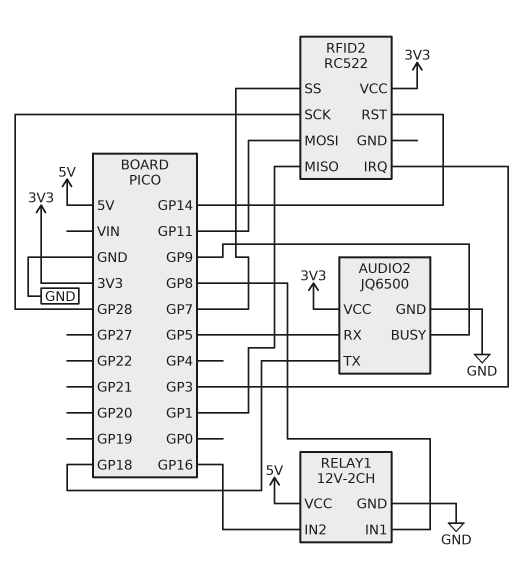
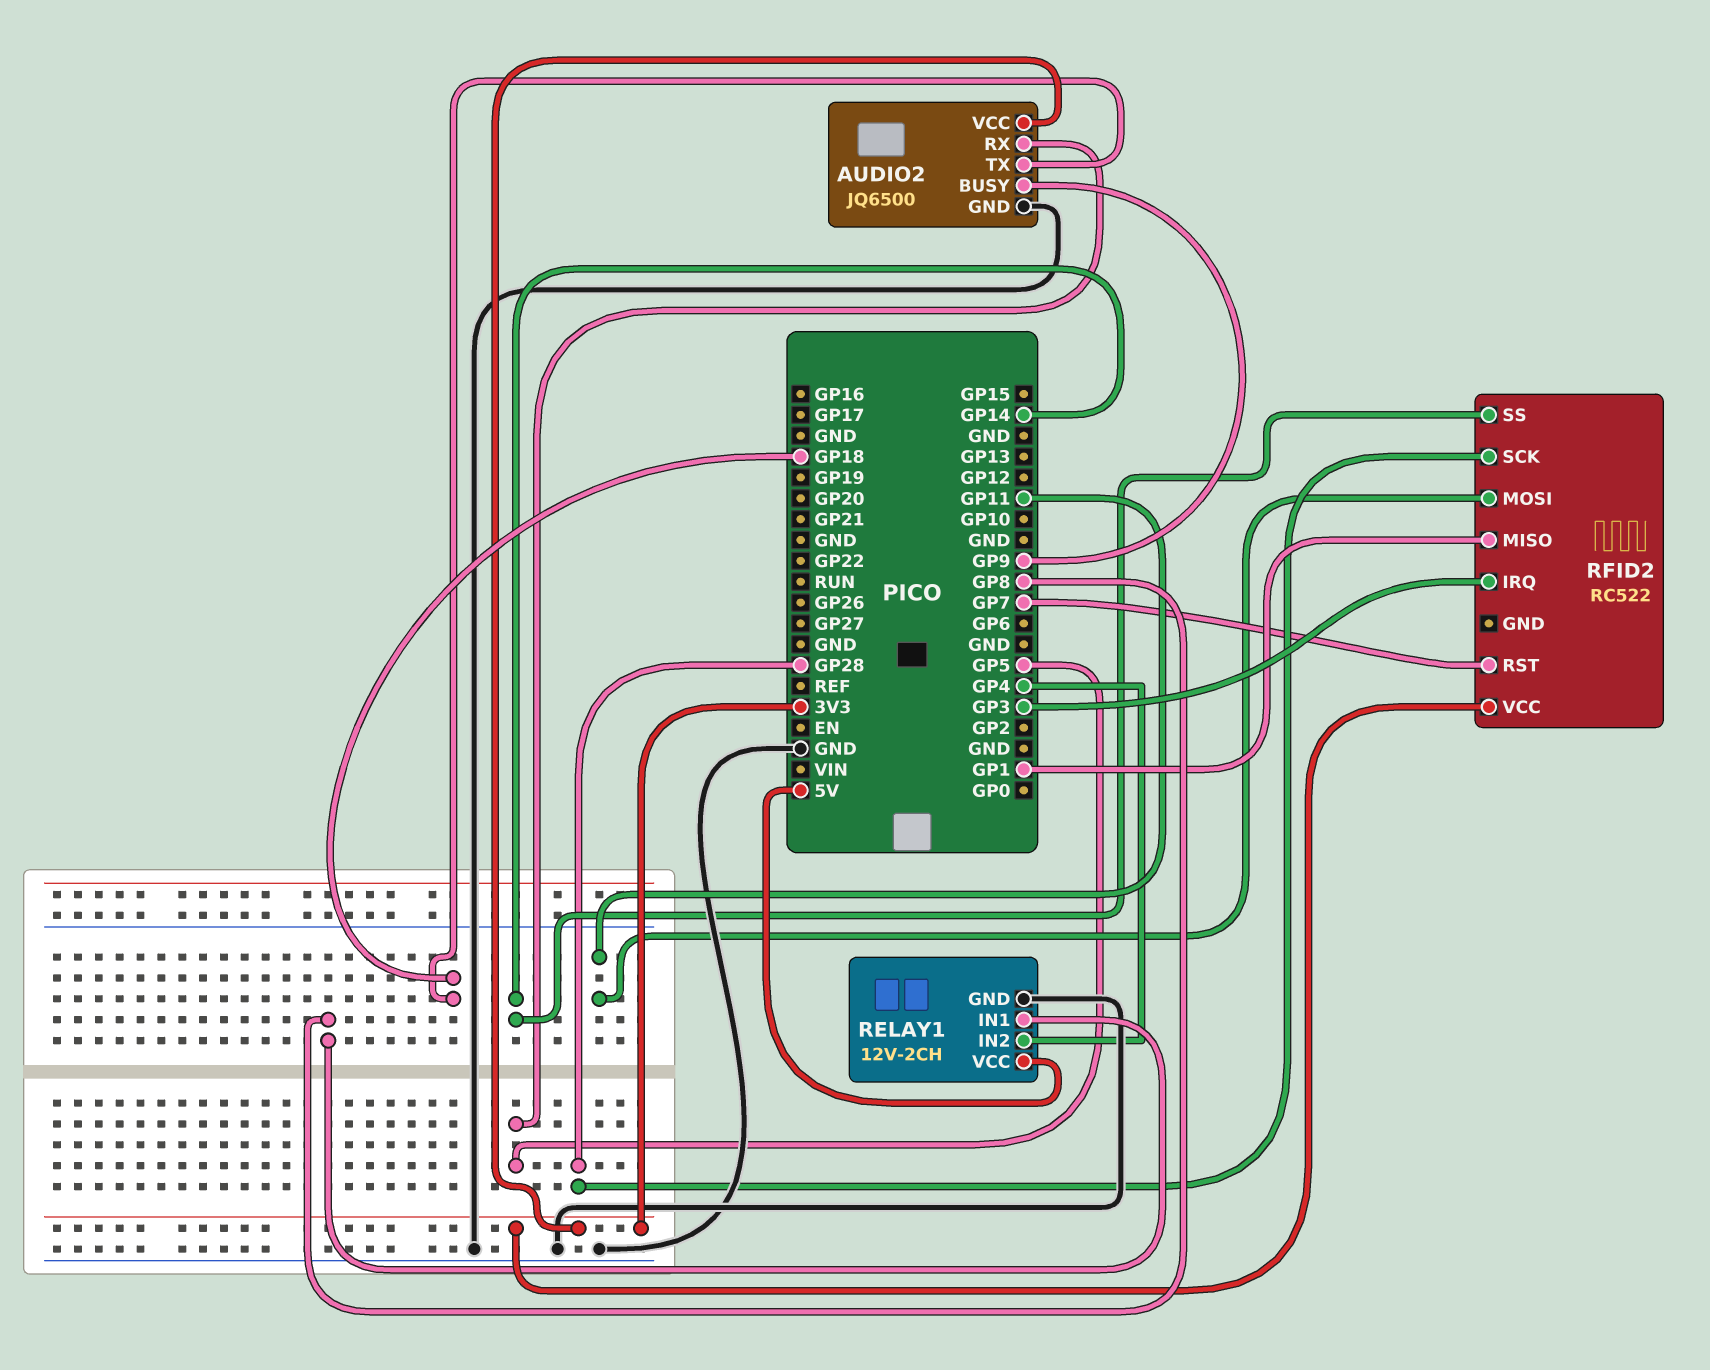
RELAY1 pin IN2: GP16 -> GP4
RFID2 pin RST: GP14 -> GP7
RFID2 pin SS: GP7 -> GP14

